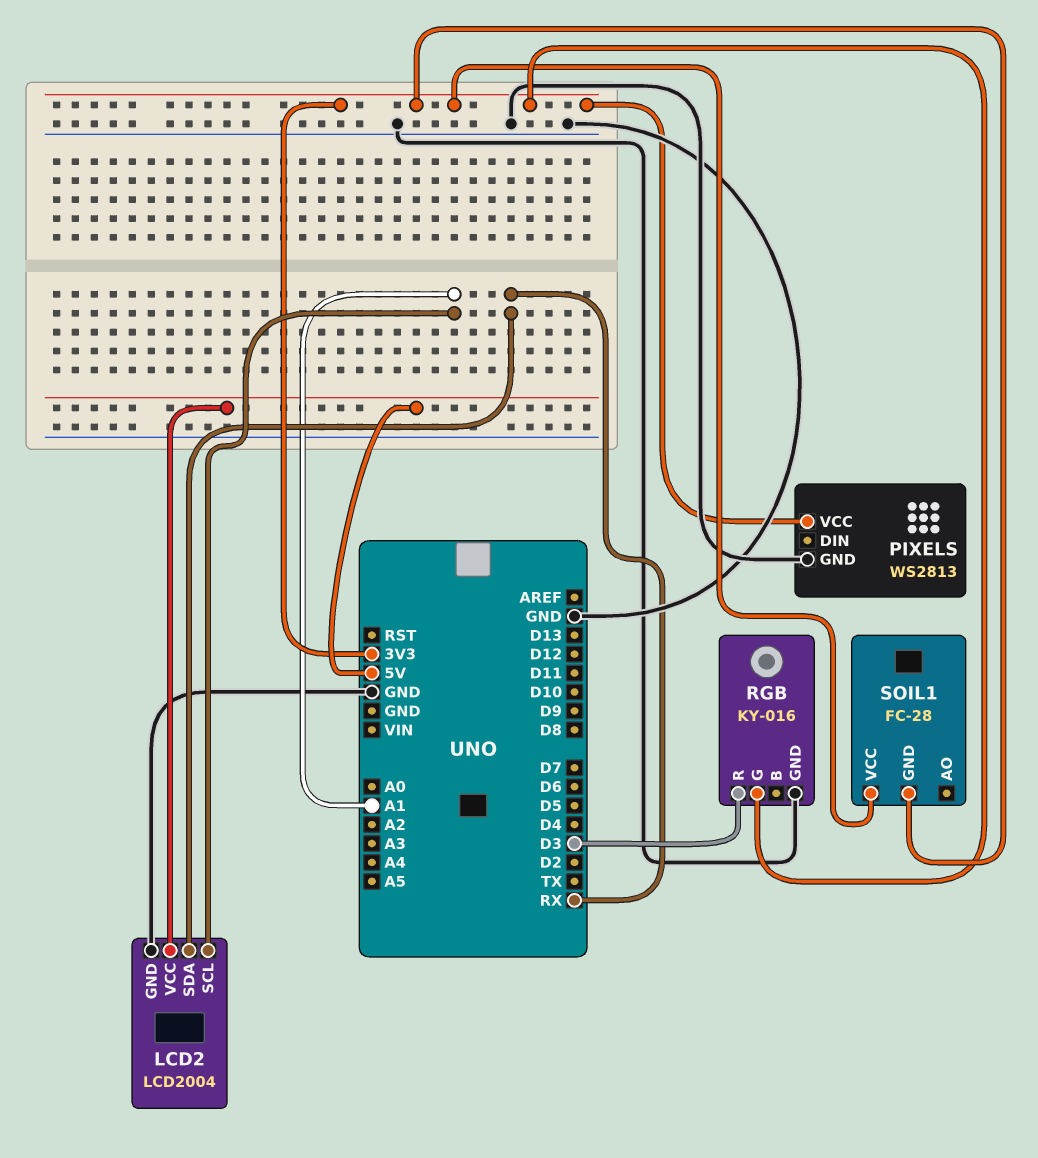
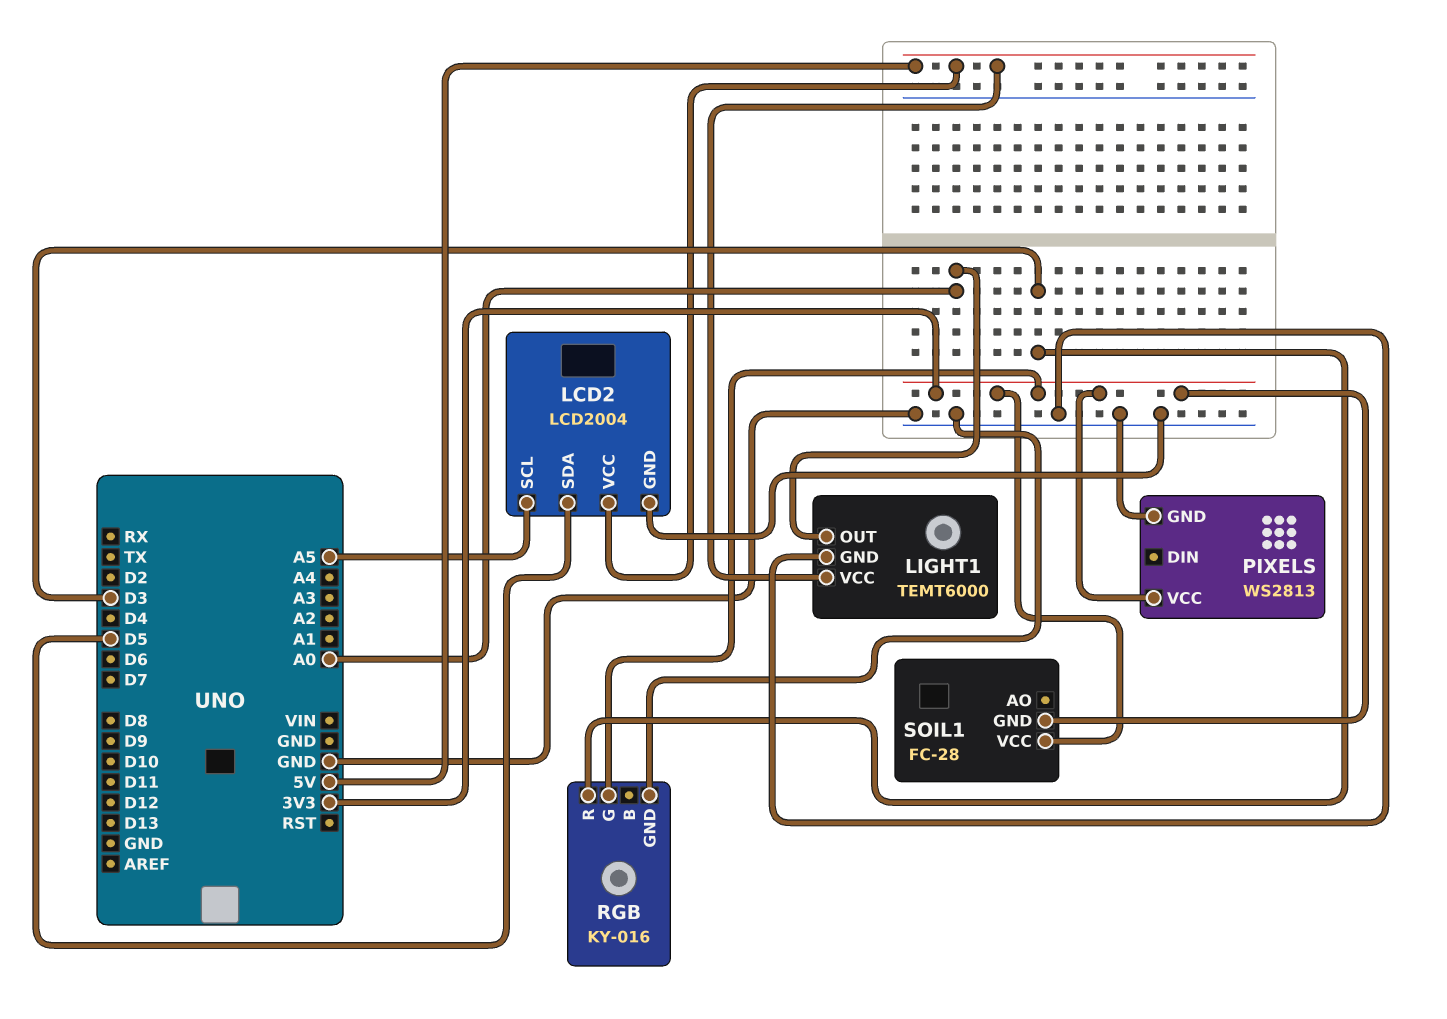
LCD2 pin SCL: A1 -> A5
LCD2 pin SDA: RX -> D5
LIGHT1: none -> TEMT6000
LIGHT1 pin GND: none -> GND
LIGHT1 pin OUT: none -> A0
LIGHT1 pin VCC: none -> 5V

